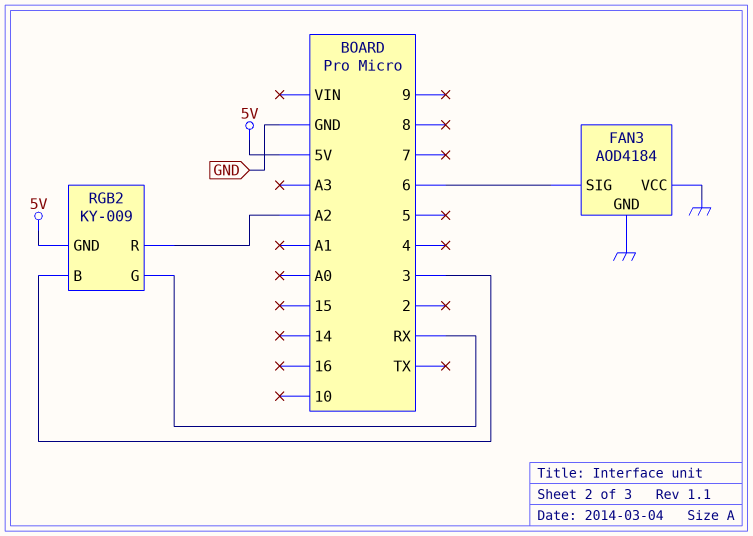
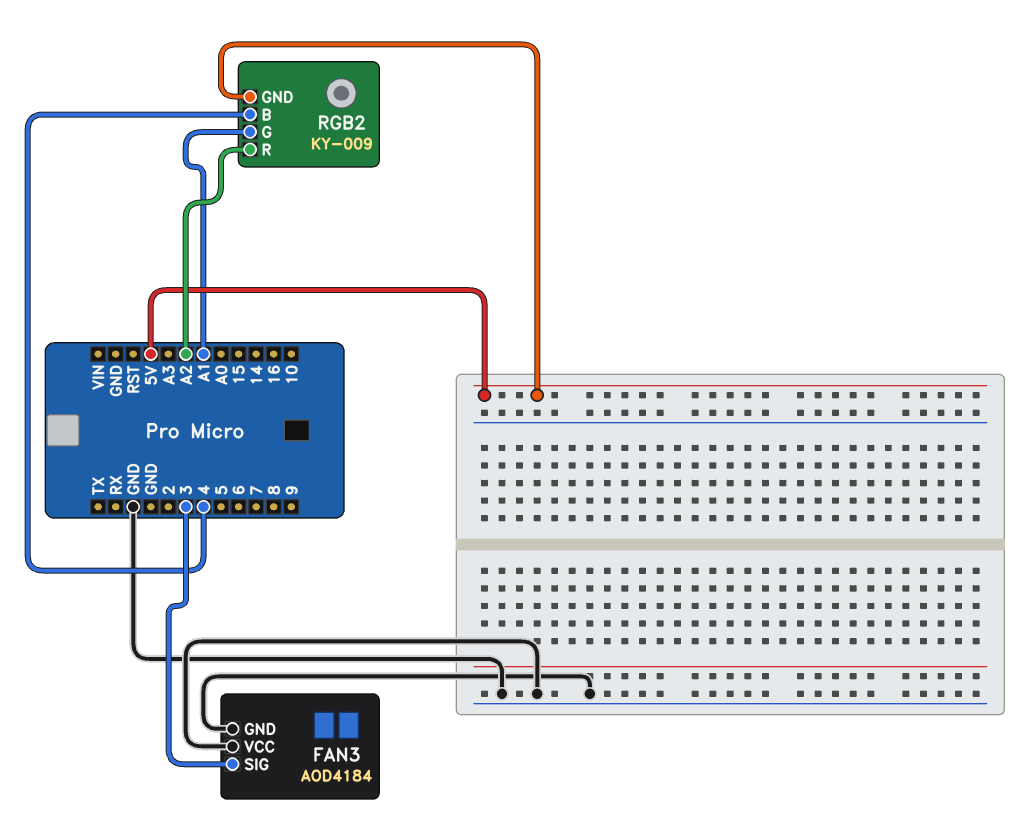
FAN3 pin SIG: 6 -> 3
RGB2 pin B: 3 -> 4
RGB2 pin G: RX -> A1

